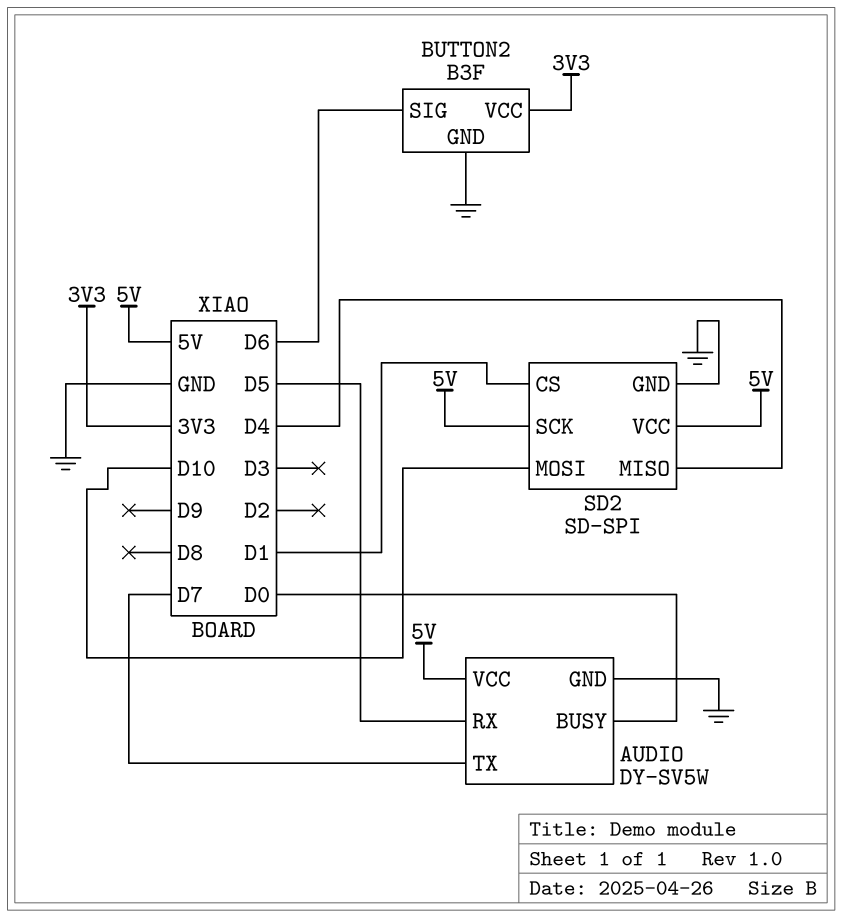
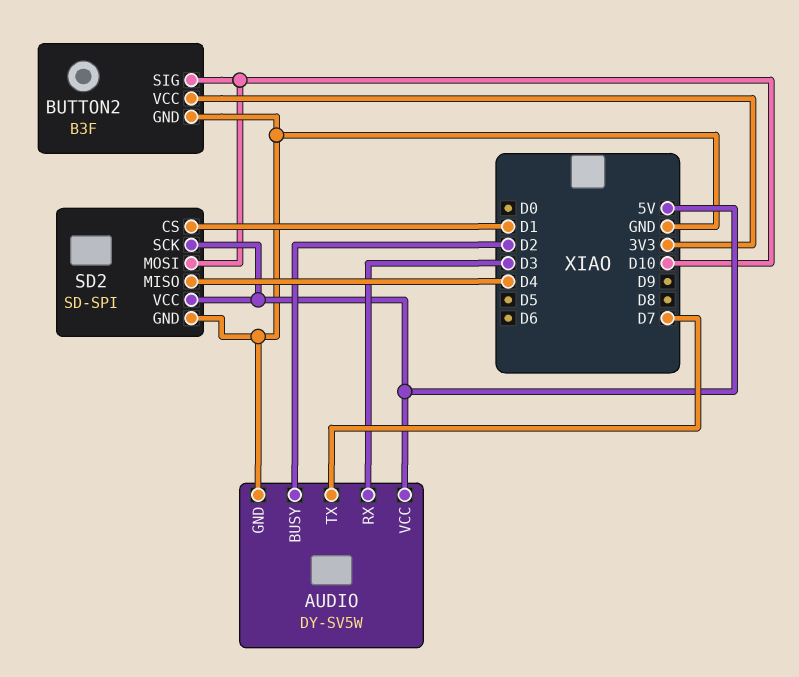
AUDIO pin BUSY: D0 -> D2
AUDIO pin RX: D5 -> D3
BUTTON2 pin SIG: D6 -> D10

